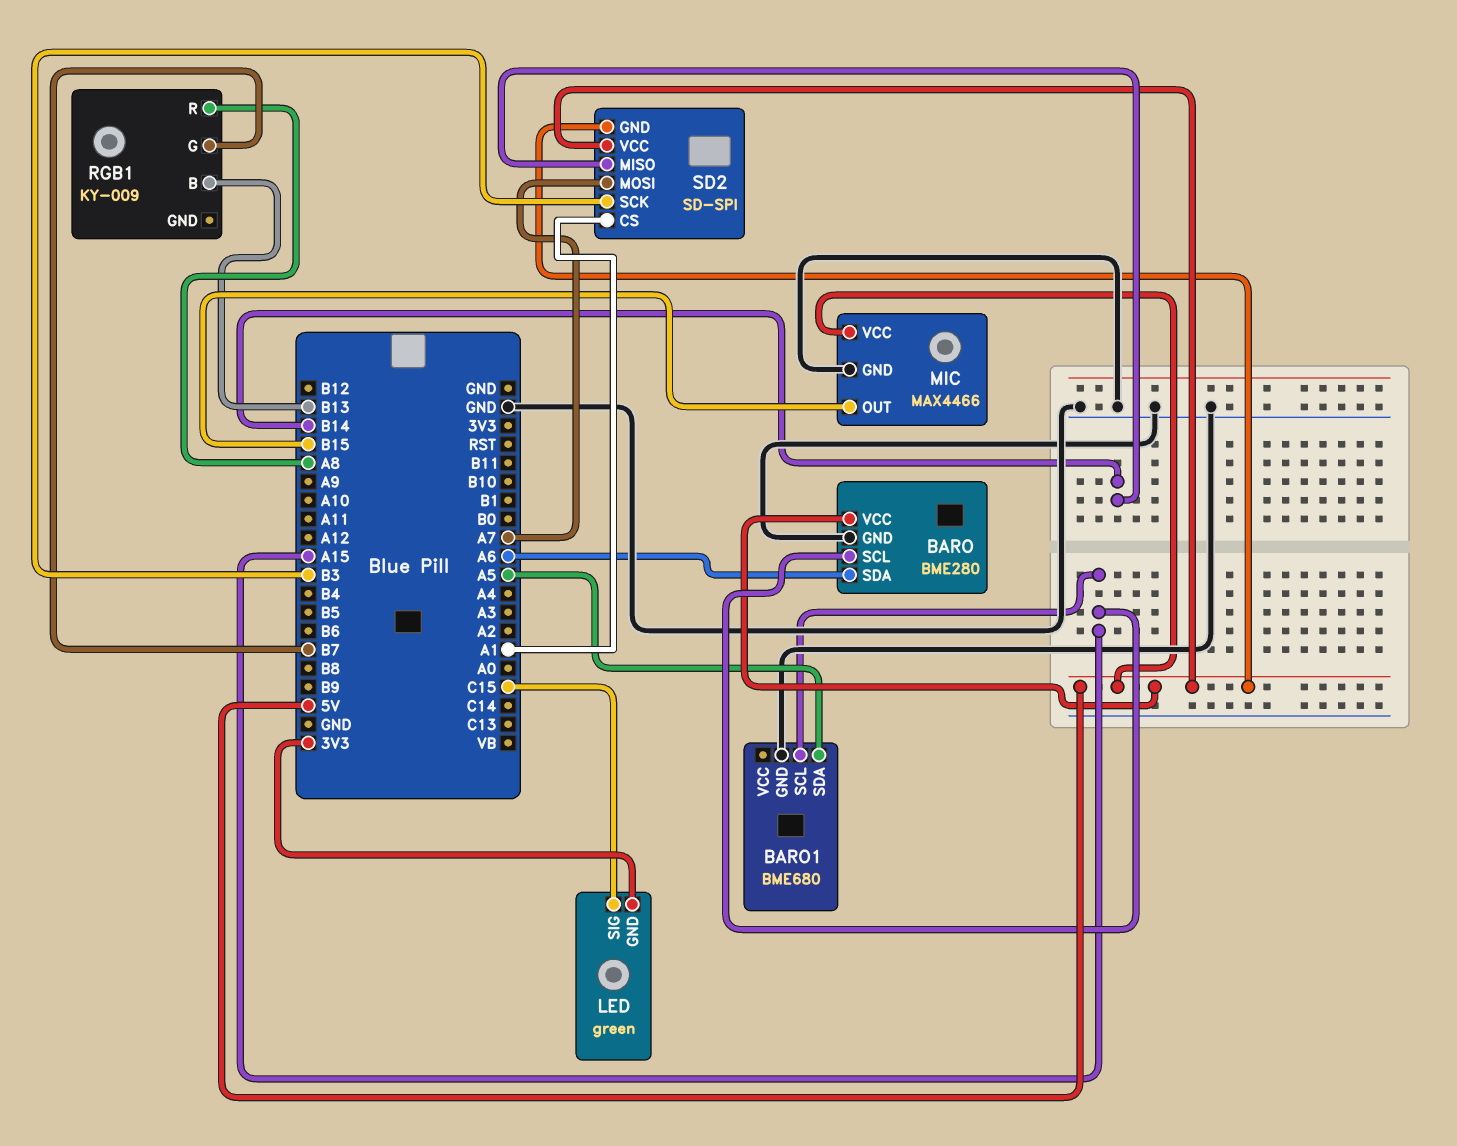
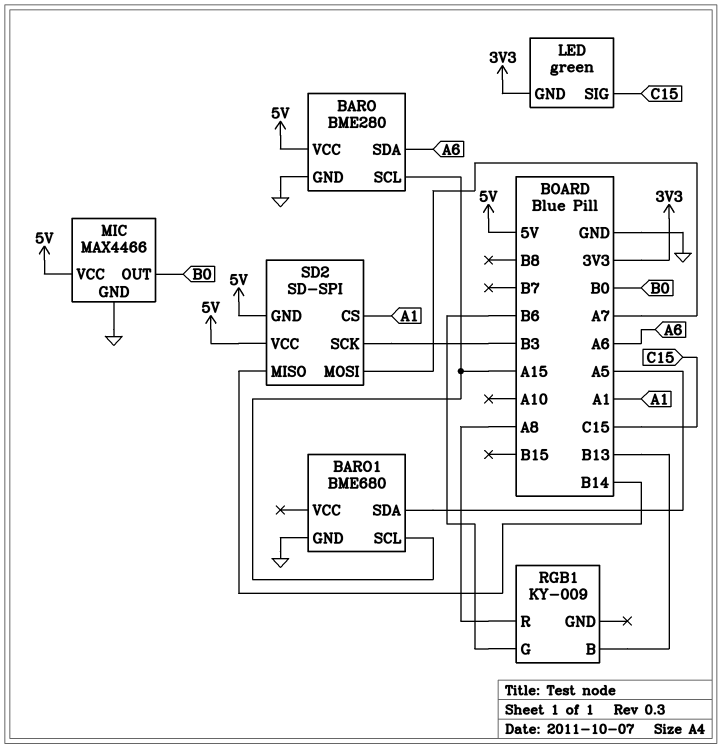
MIC pin OUT: B15 -> B0
RGB1 pin G: B7 -> B6

